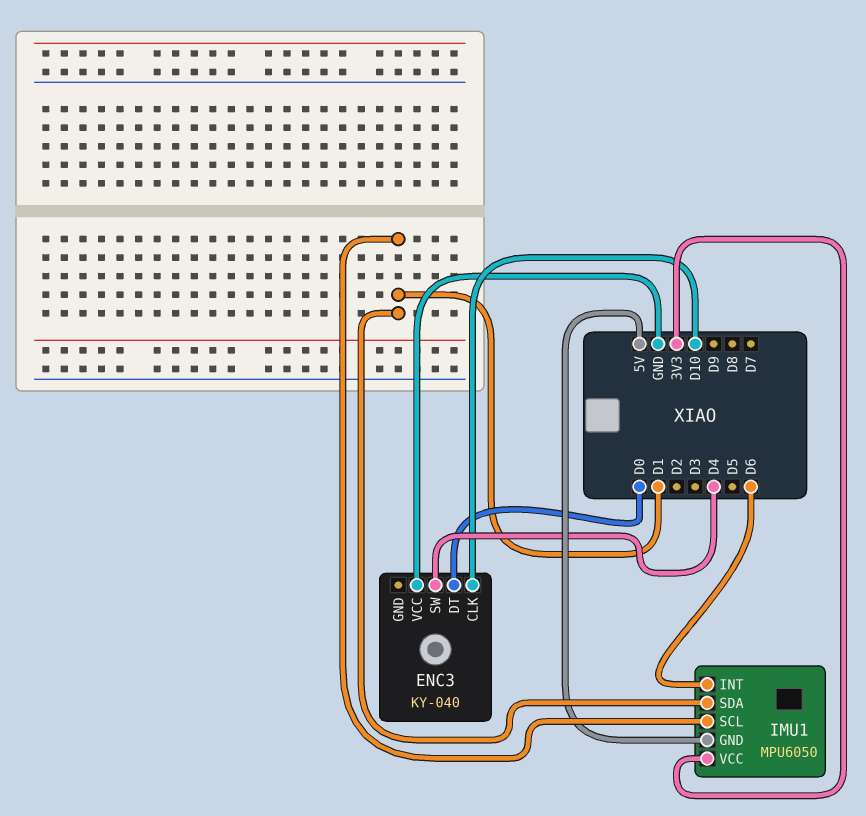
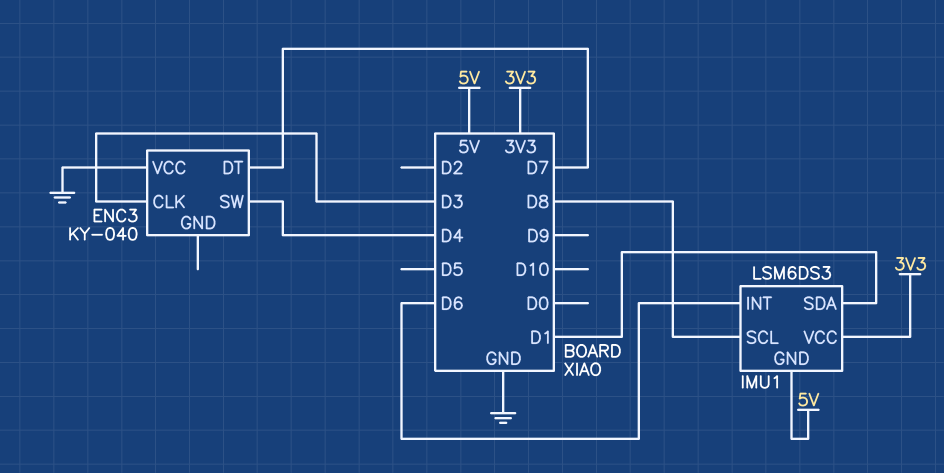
ENC3 pin CLK: D10 -> D3
ENC3 pin DT: D0 -> D7
IMU1: MPU6050 -> LSM6DS3
IMU1 pin SCL: D1 -> D8

